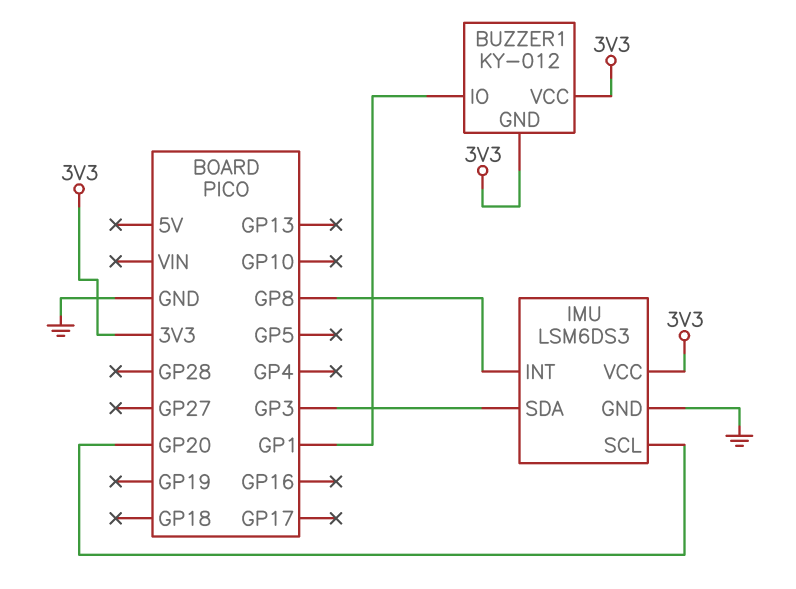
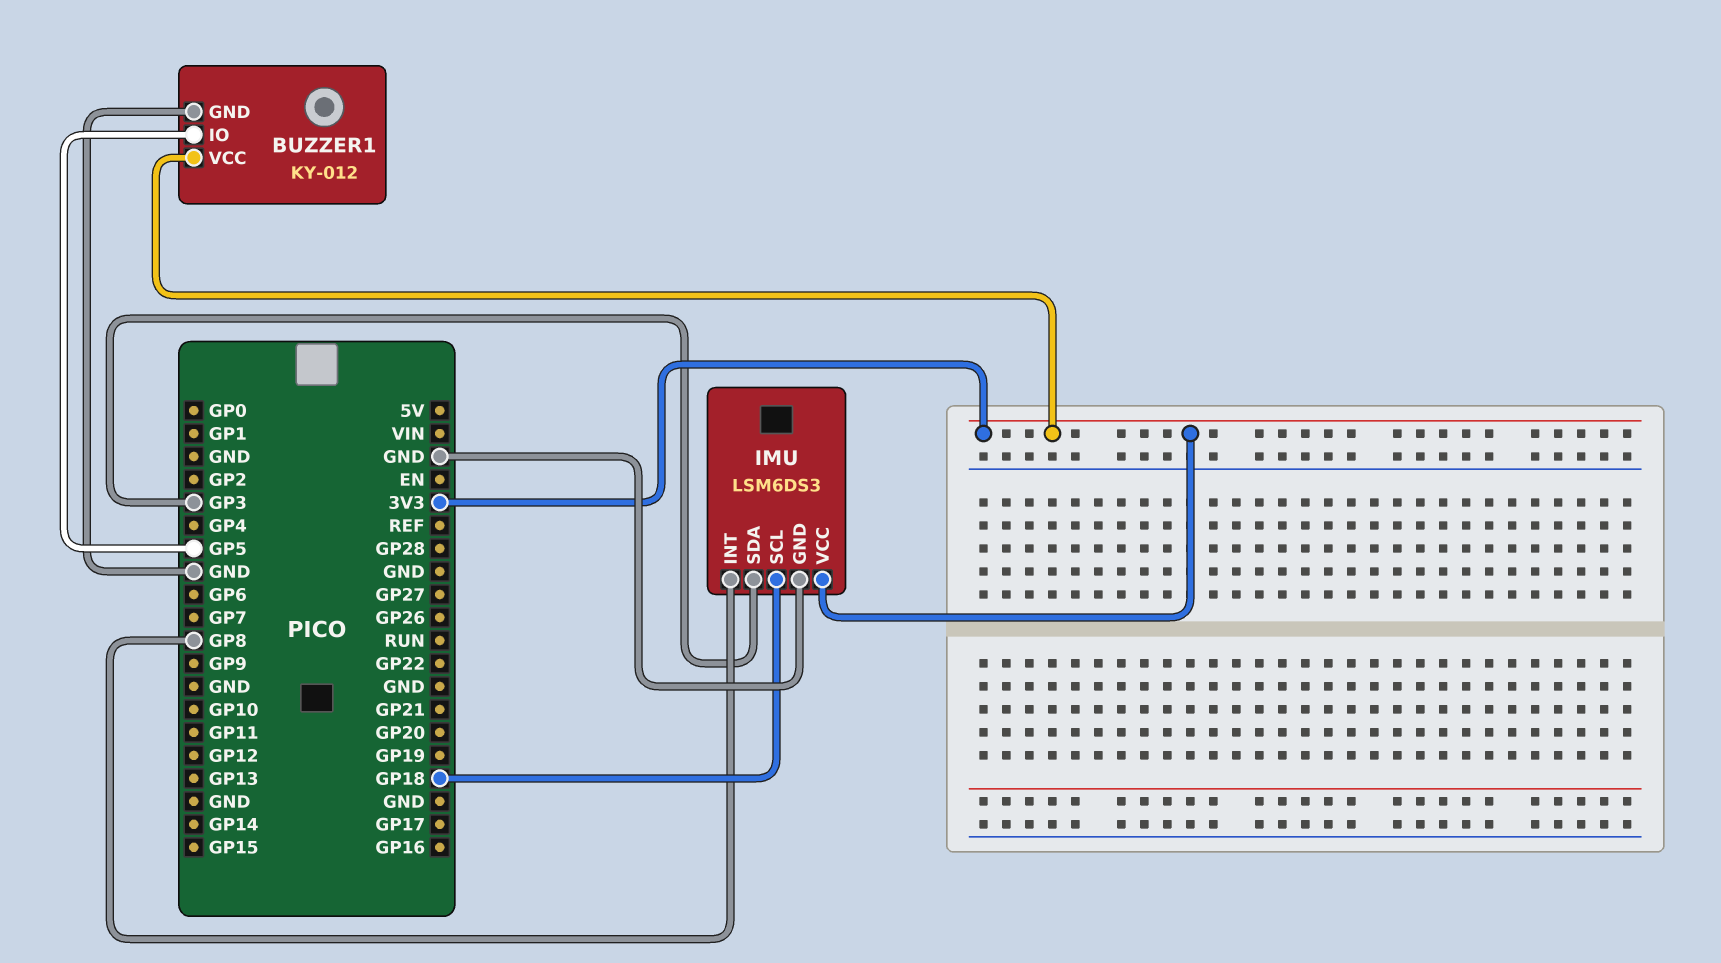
BUZZER1 pin GND: 3V3 -> GND
BUZZER1 pin IO: GP1 -> GP5
IMU pin SCL: GP20 -> GP18

